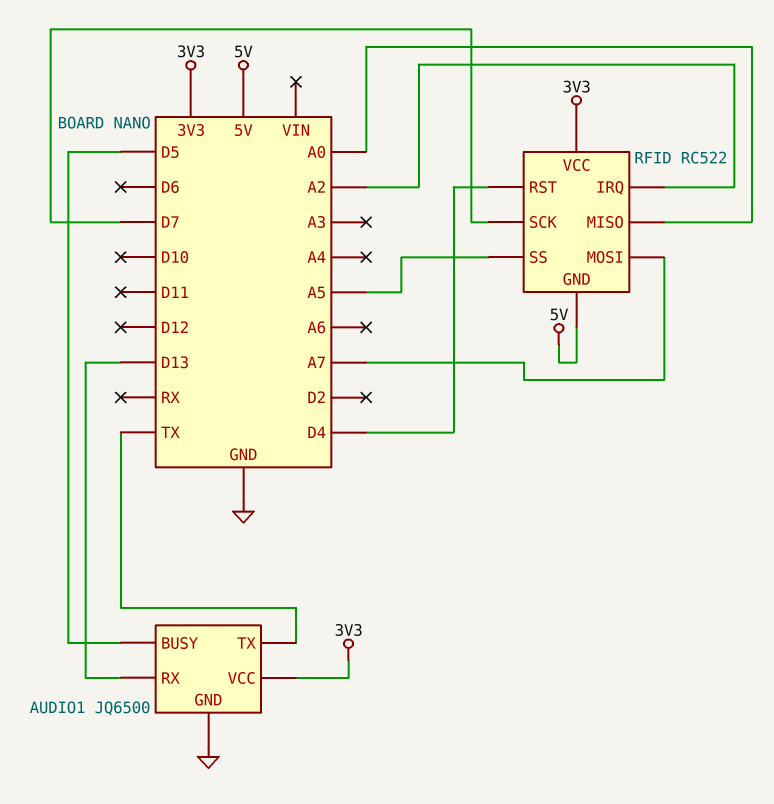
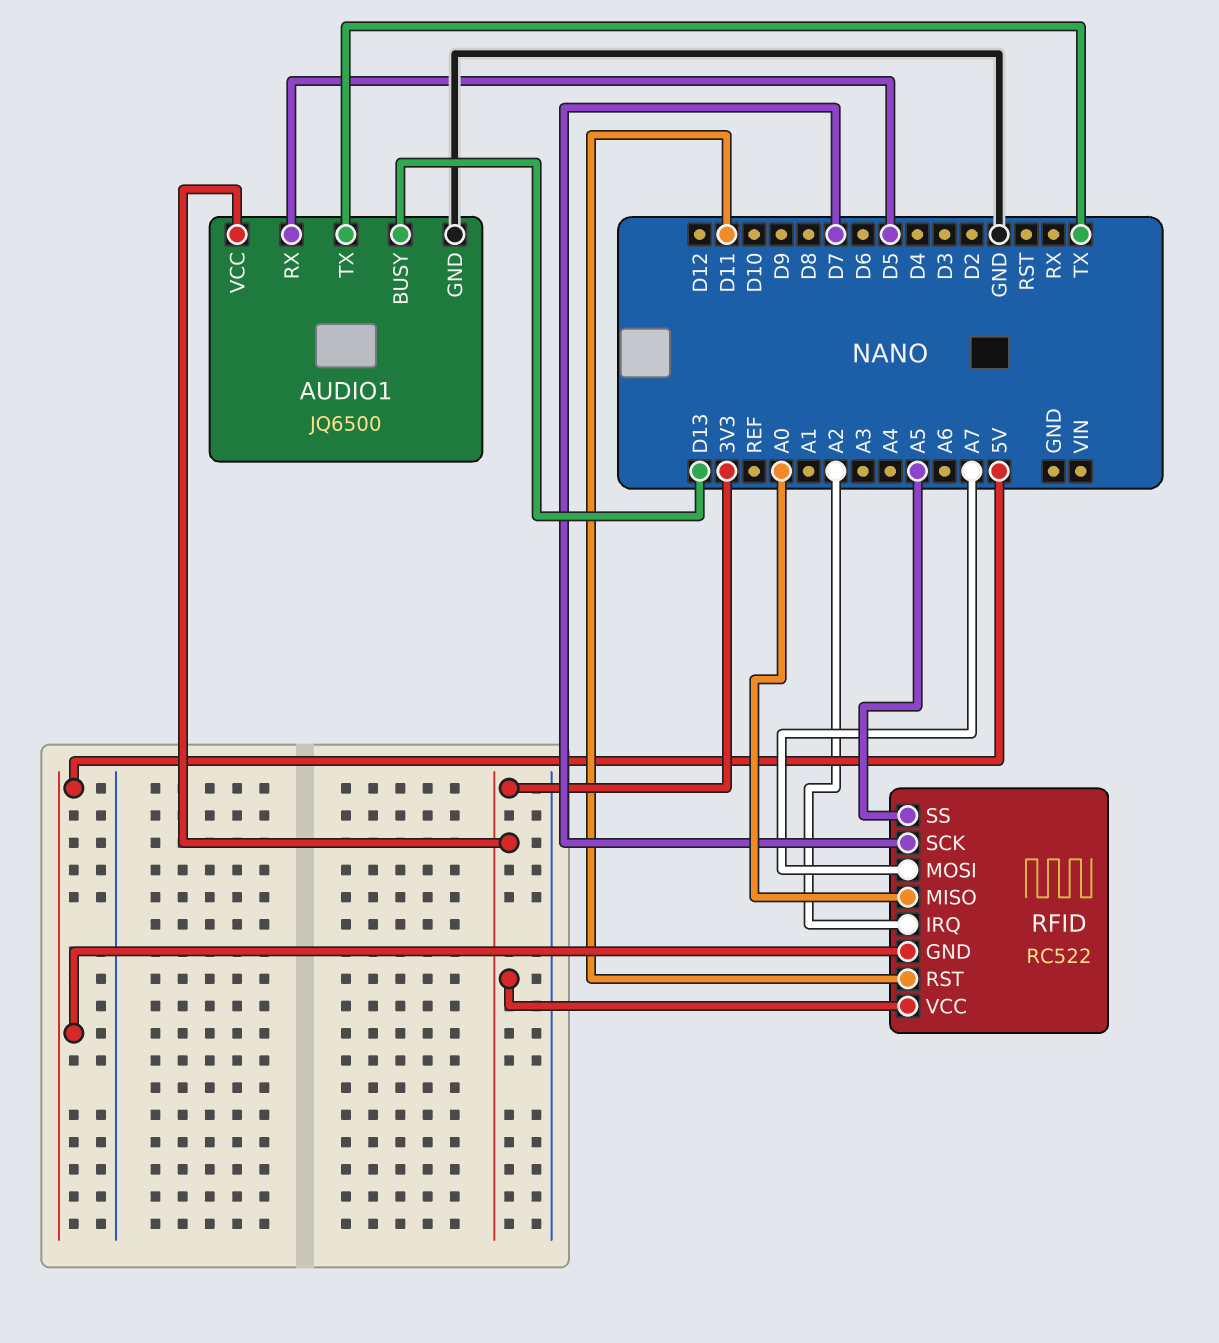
AUDIO1 pin BUSY: D5 -> D13
AUDIO1 pin RX: D13 -> D5
RFID pin RST: D4 -> D11

